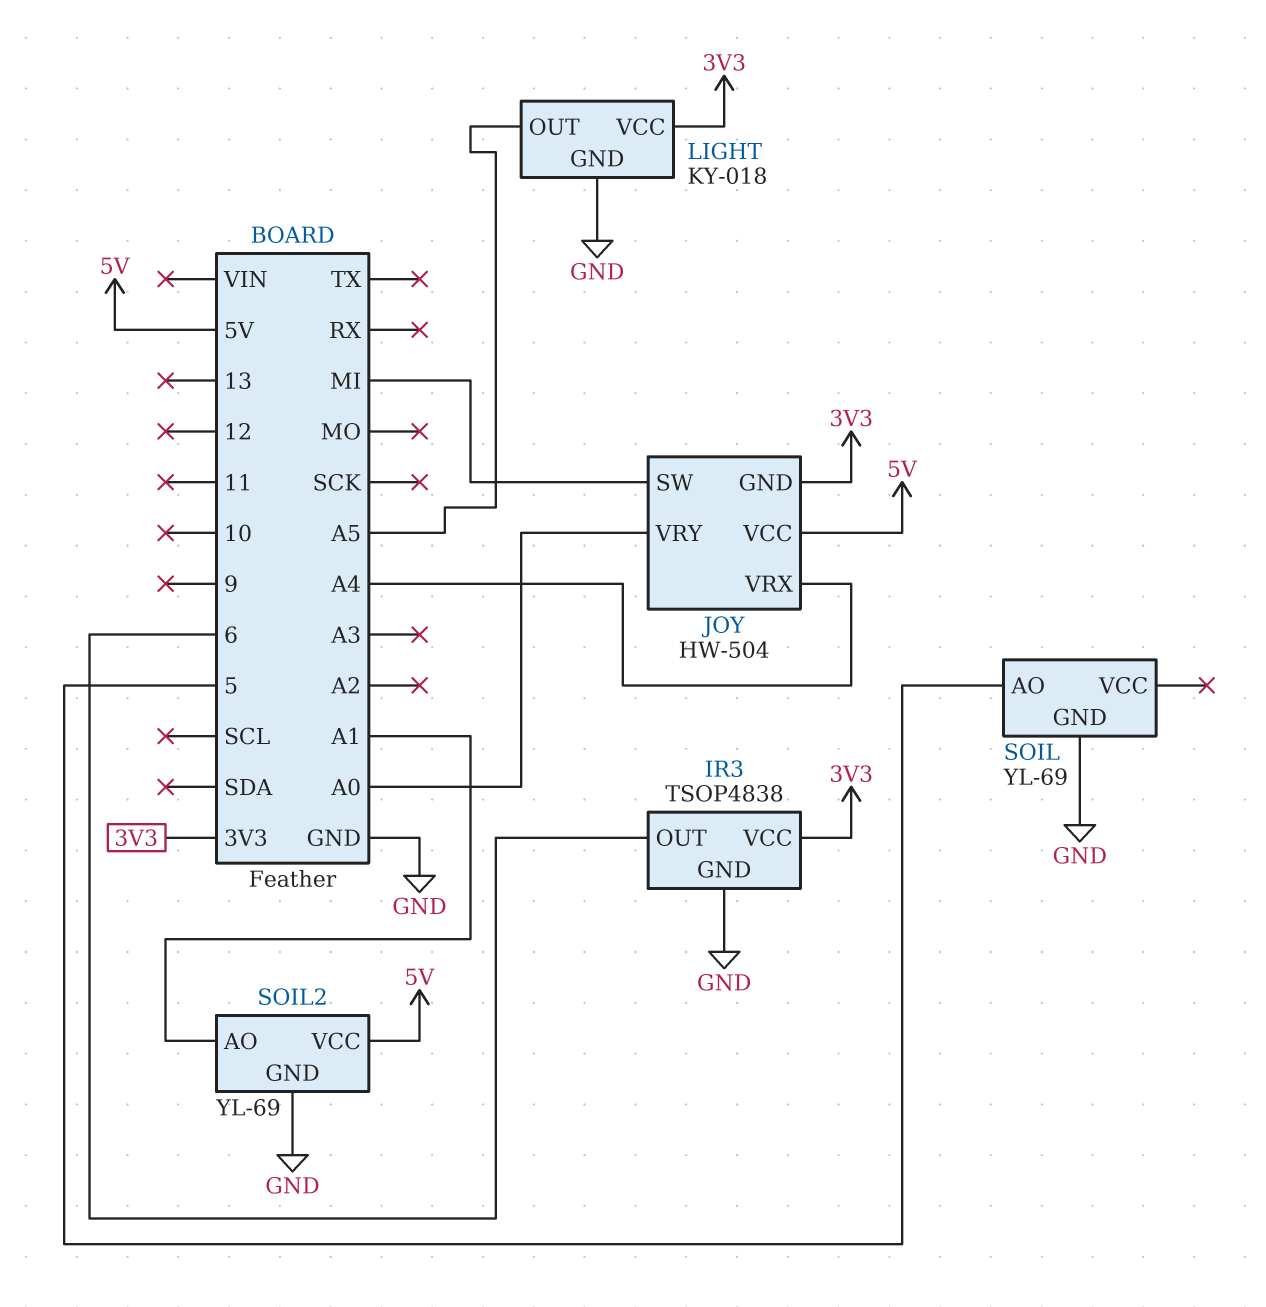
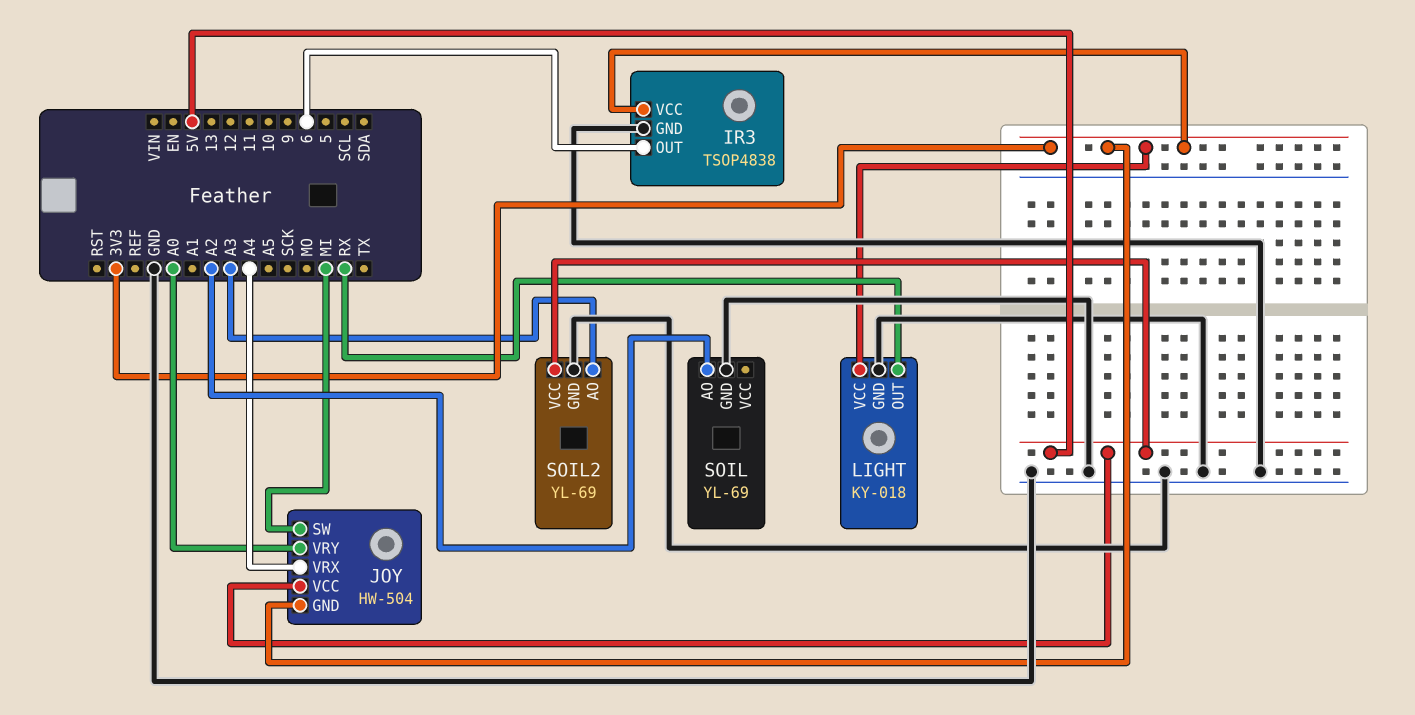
LIGHT pin OUT: A5 -> RX
SOIL pin AO: 5 -> A2
SOIL2 pin AO: A1 -> A3

